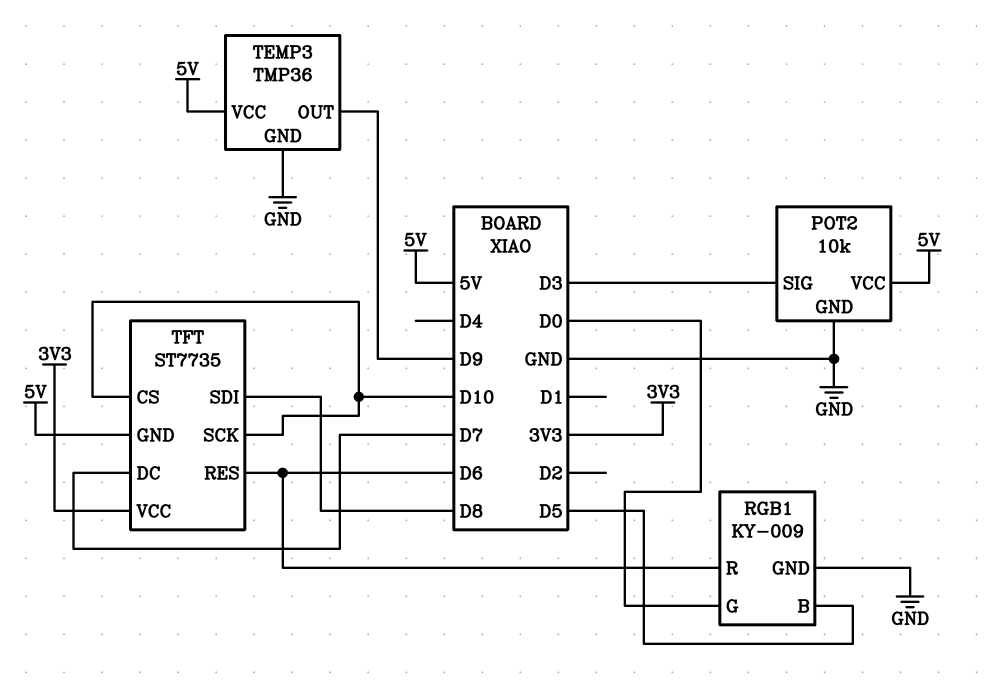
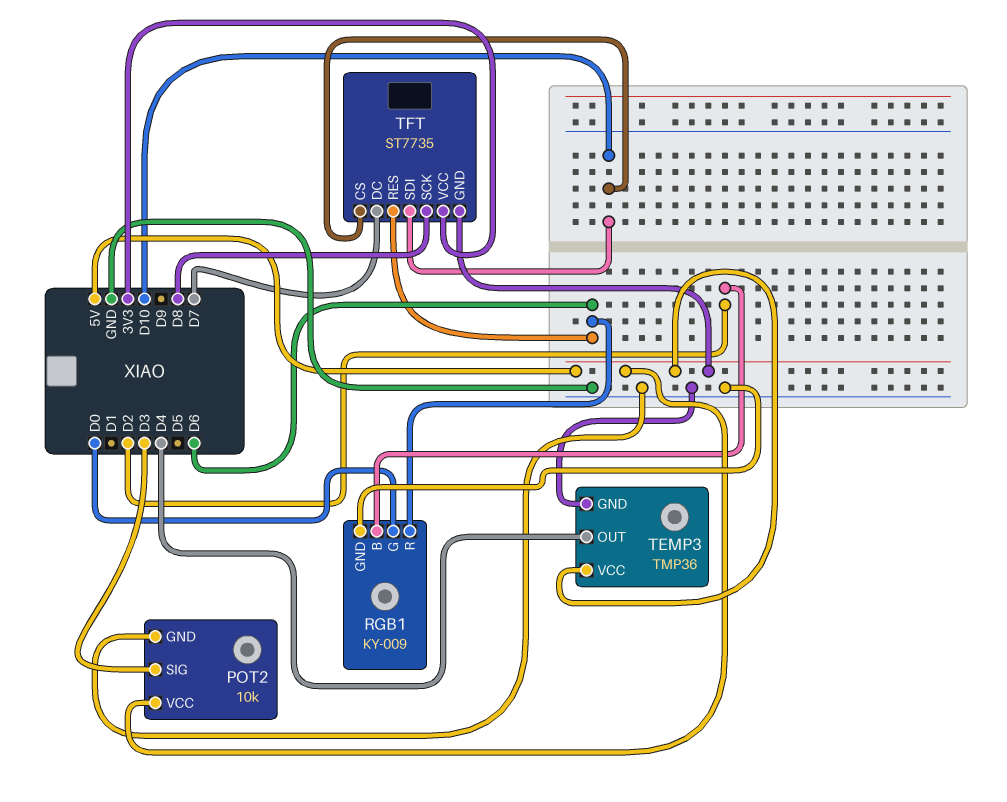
RGB1 pin B: D5 -> D2
TEMP3 pin OUT: D9 -> D4
TFT pin SCK: D10 -> D8
TFT pin SDI: D8 -> D10

